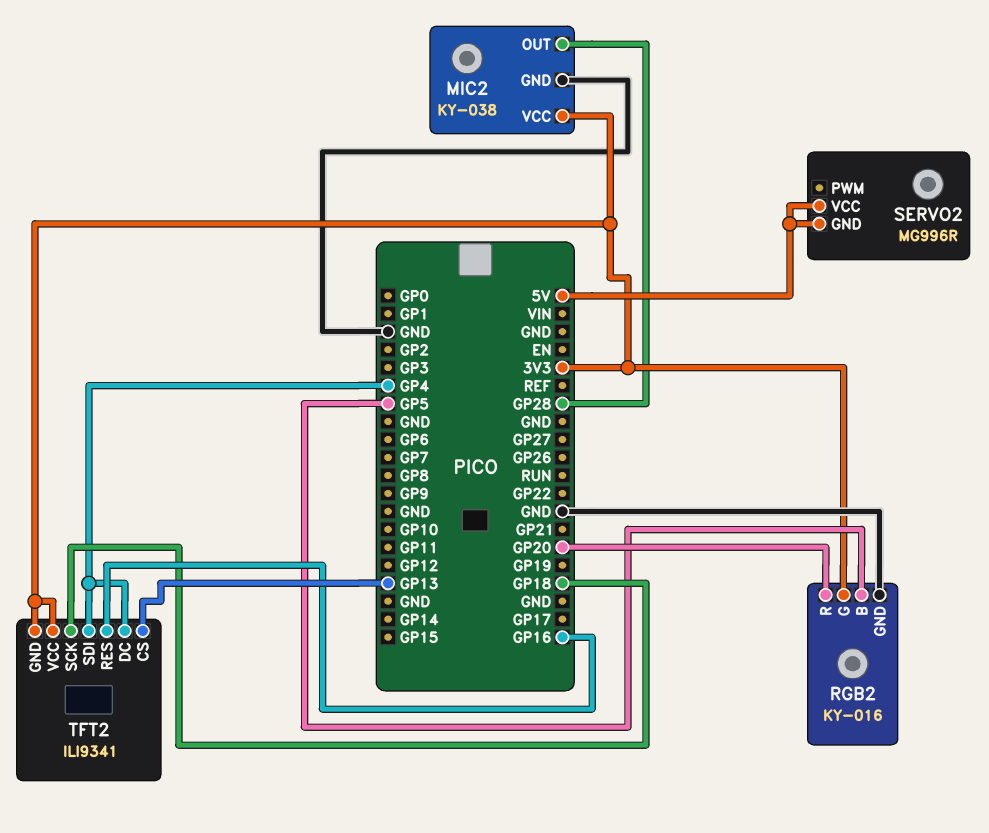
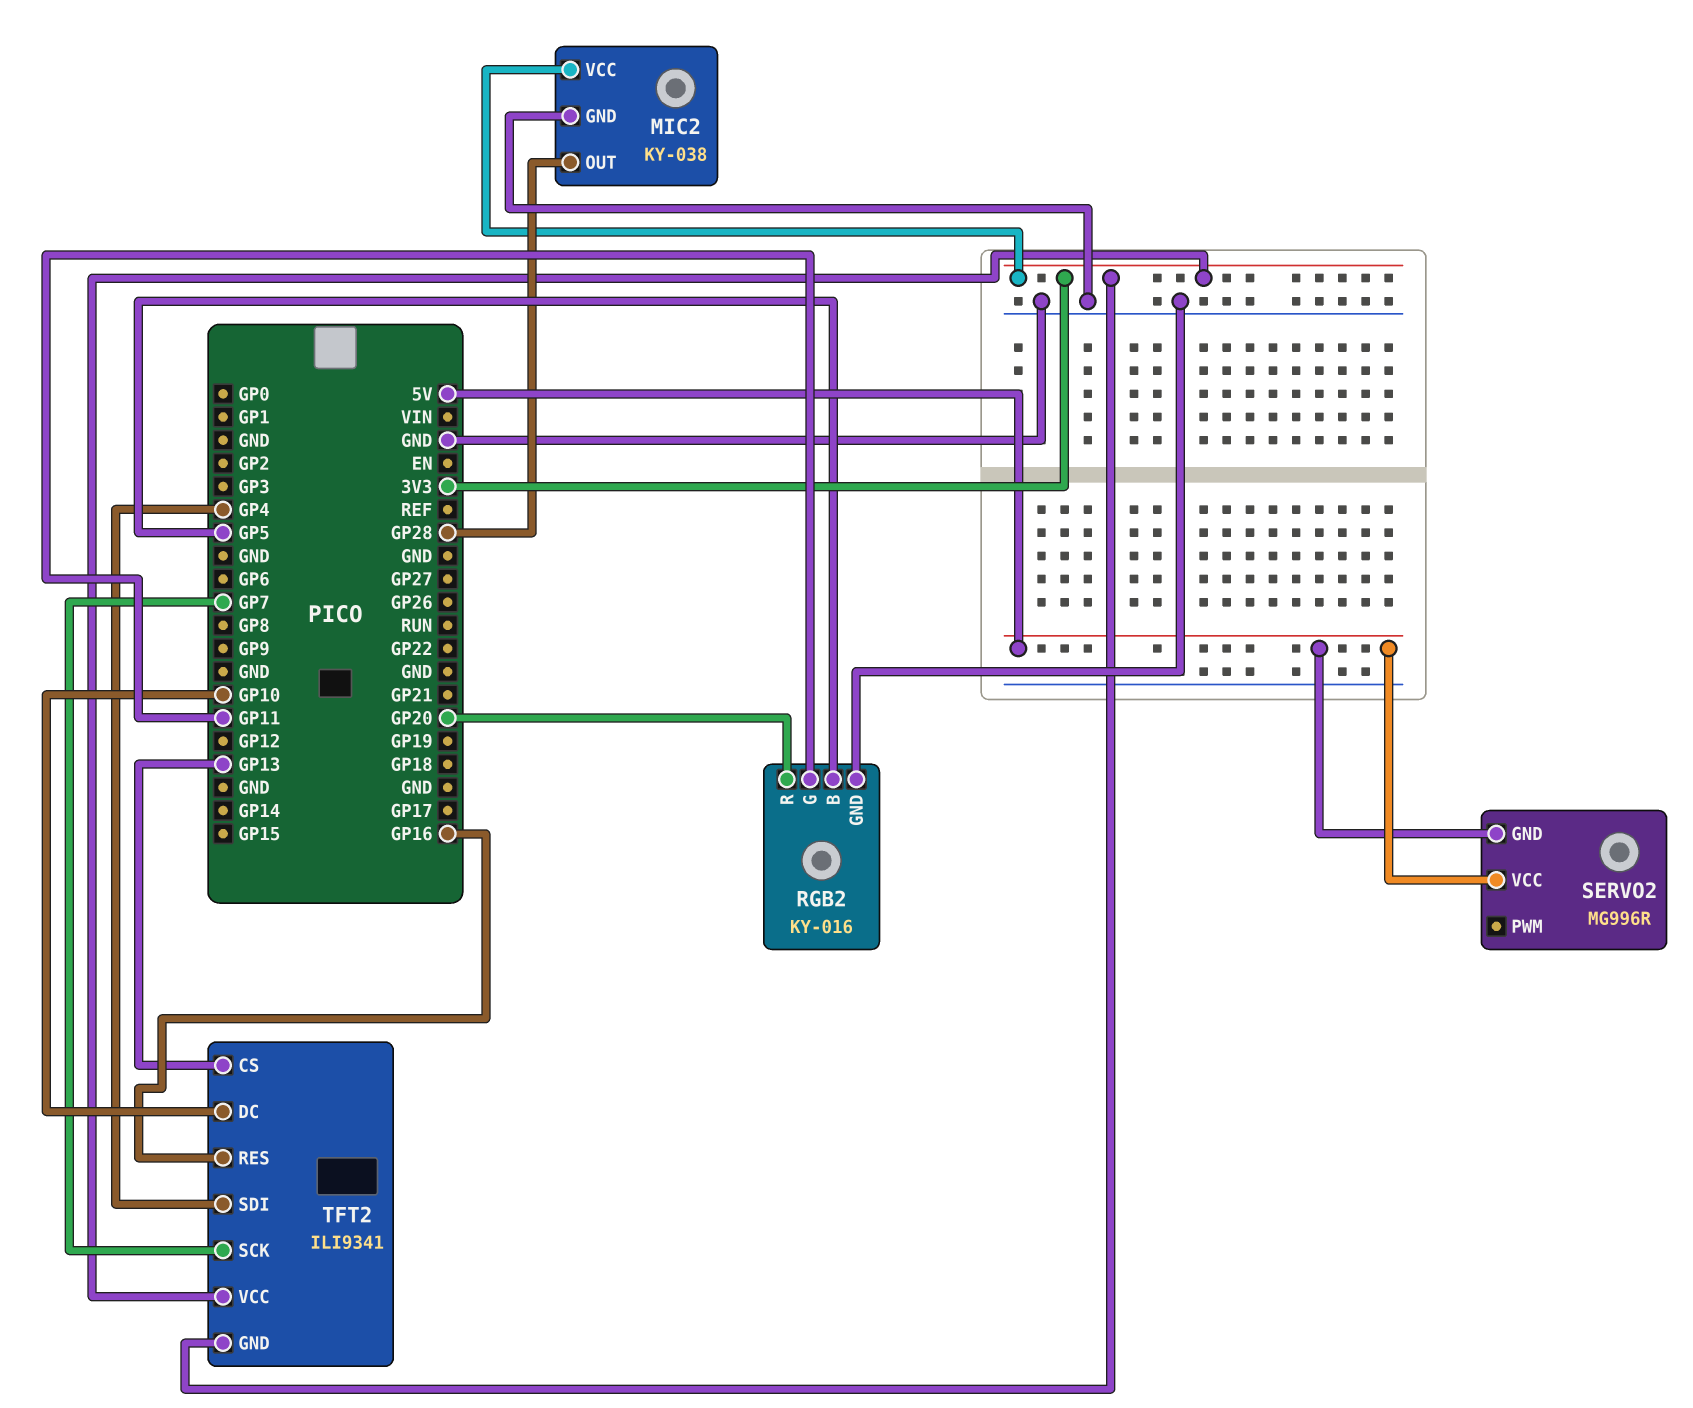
RGB2 pin G: 3V3 -> GP11
TFT2 pin DC: GP4 -> GP10
TFT2 pin SCK: GP18 -> GP7

